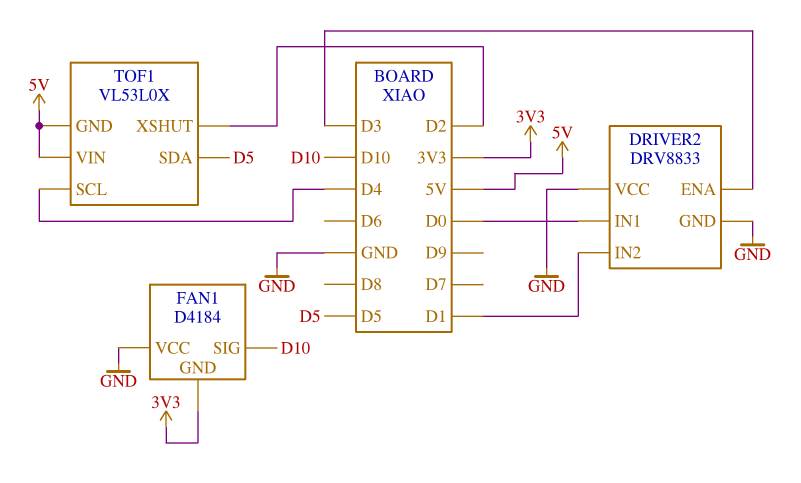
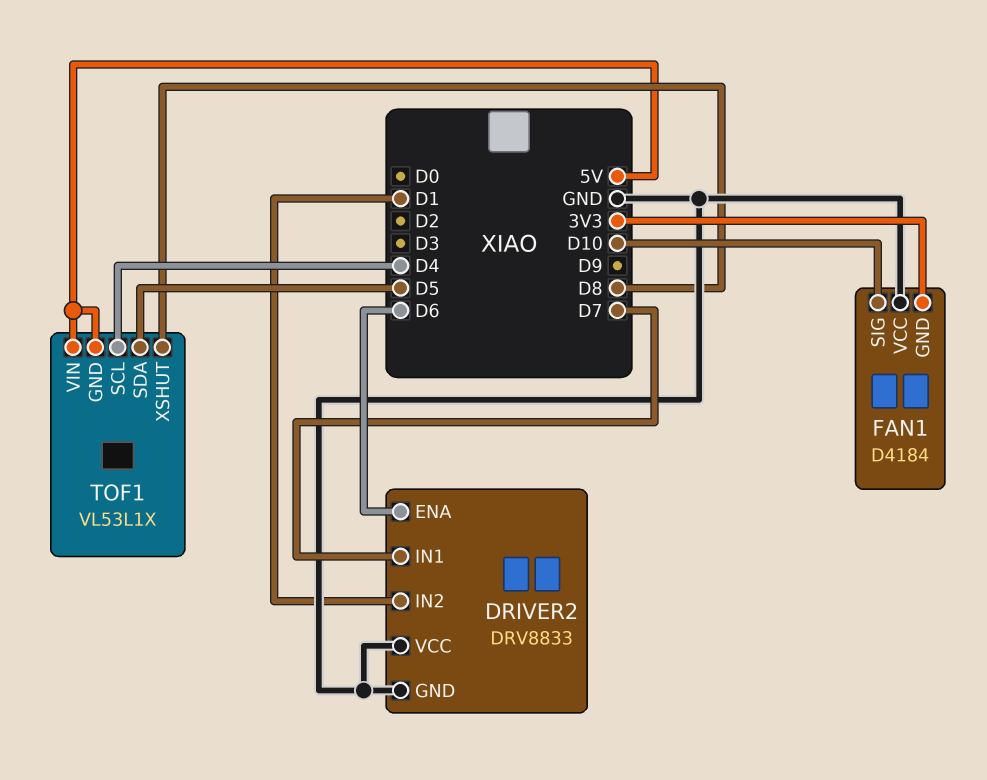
DRIVER2 pin ENA: D3 -> D6
DRIVER2 pin IN1: D0 -> D7
TOF1: VL53L0X -> VL53L1X
TOF1 pin XSHUT: D2 -> D8

